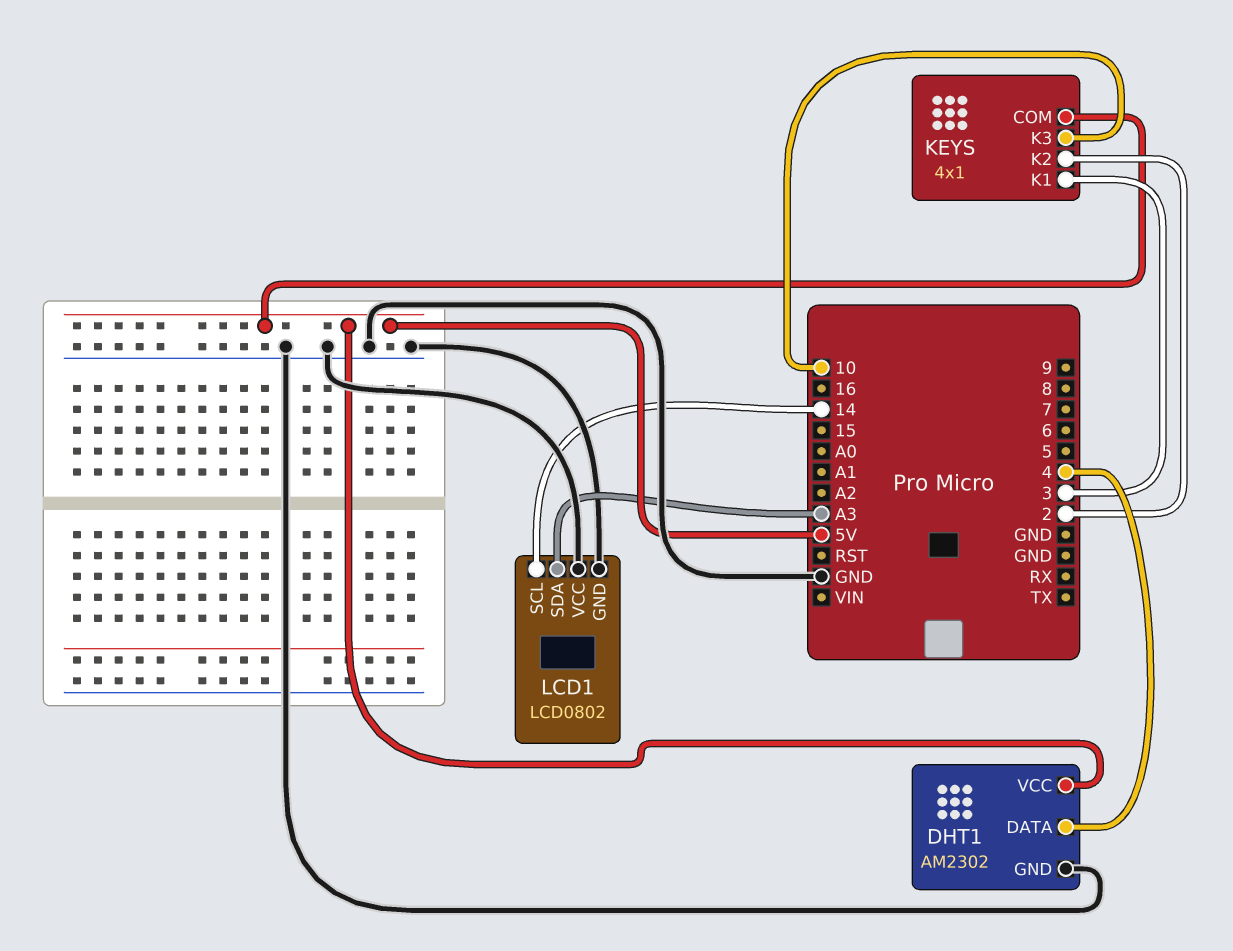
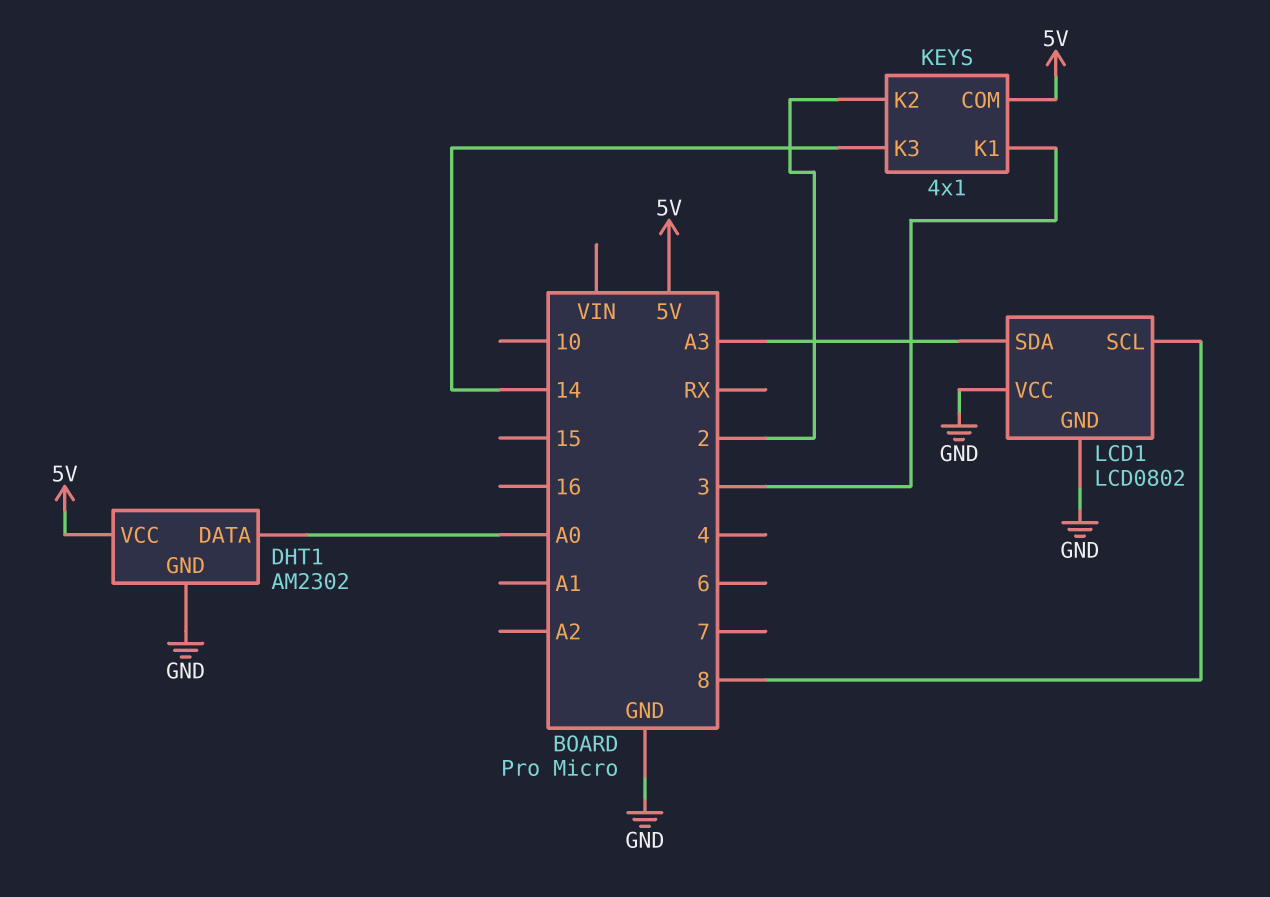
DHT1 pin DATA: 4 -> A0
KEYS pin K3: 10 -> 14
LCD1 pin SCL: 14 -> 8

